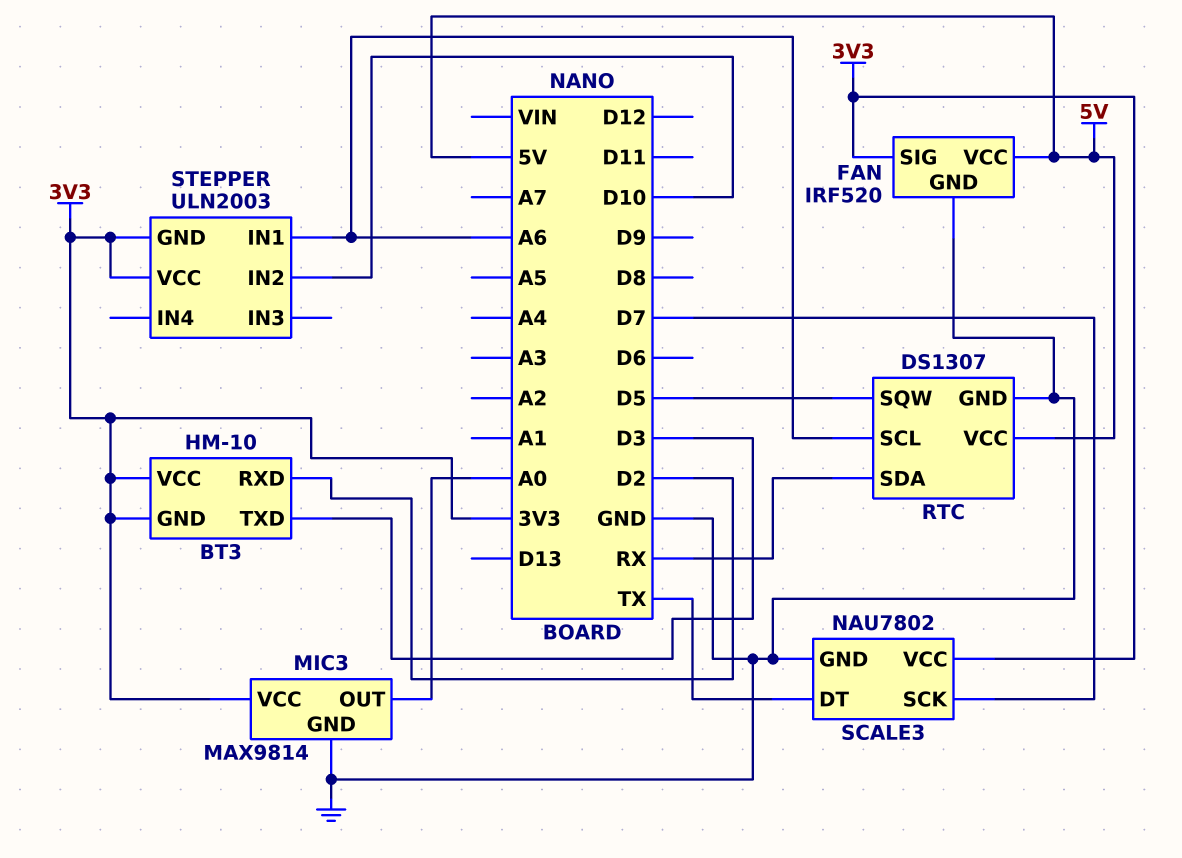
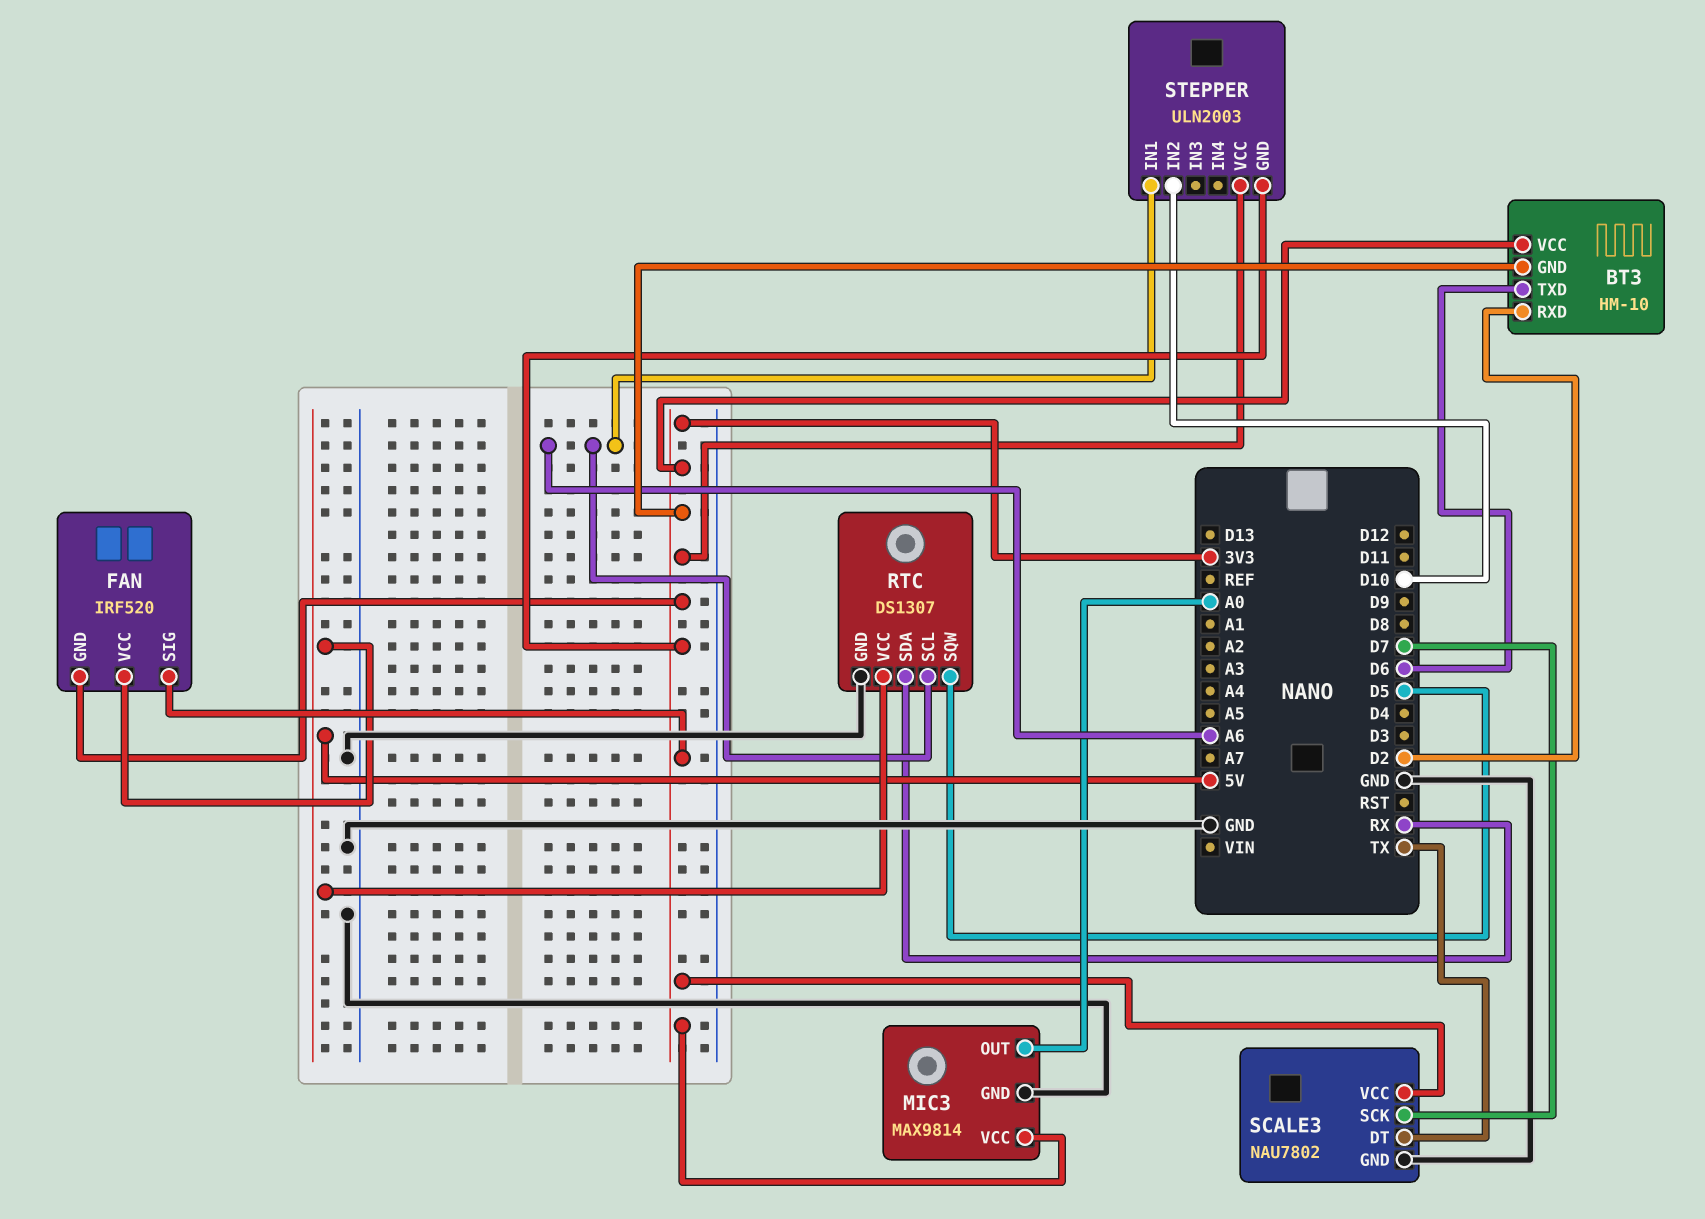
BT3 pin TXD: D3 -> D6
FAN pin GND: GND -> 3V3

